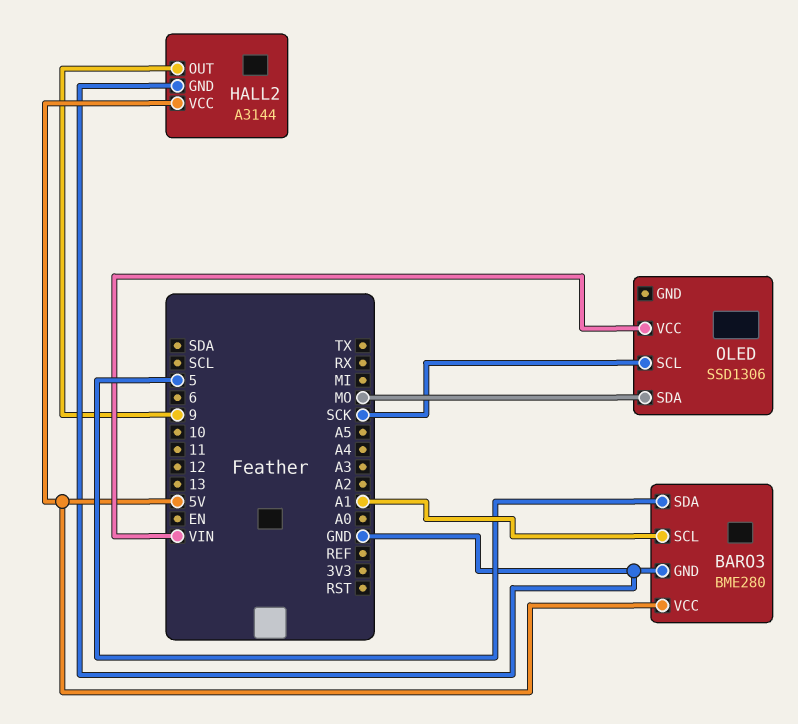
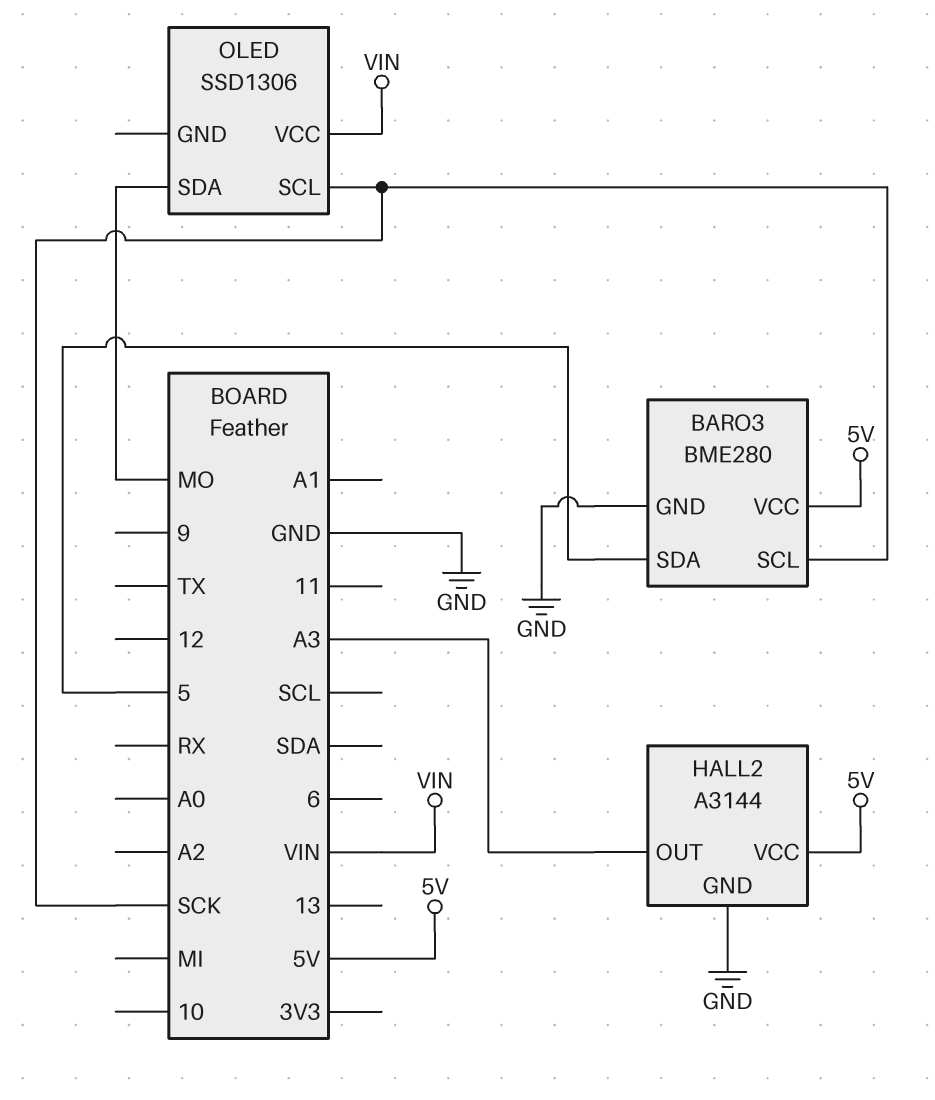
BARO3 pin SCL: A1 -> SCK
HALL2 pin OUT: 9 -> A3

